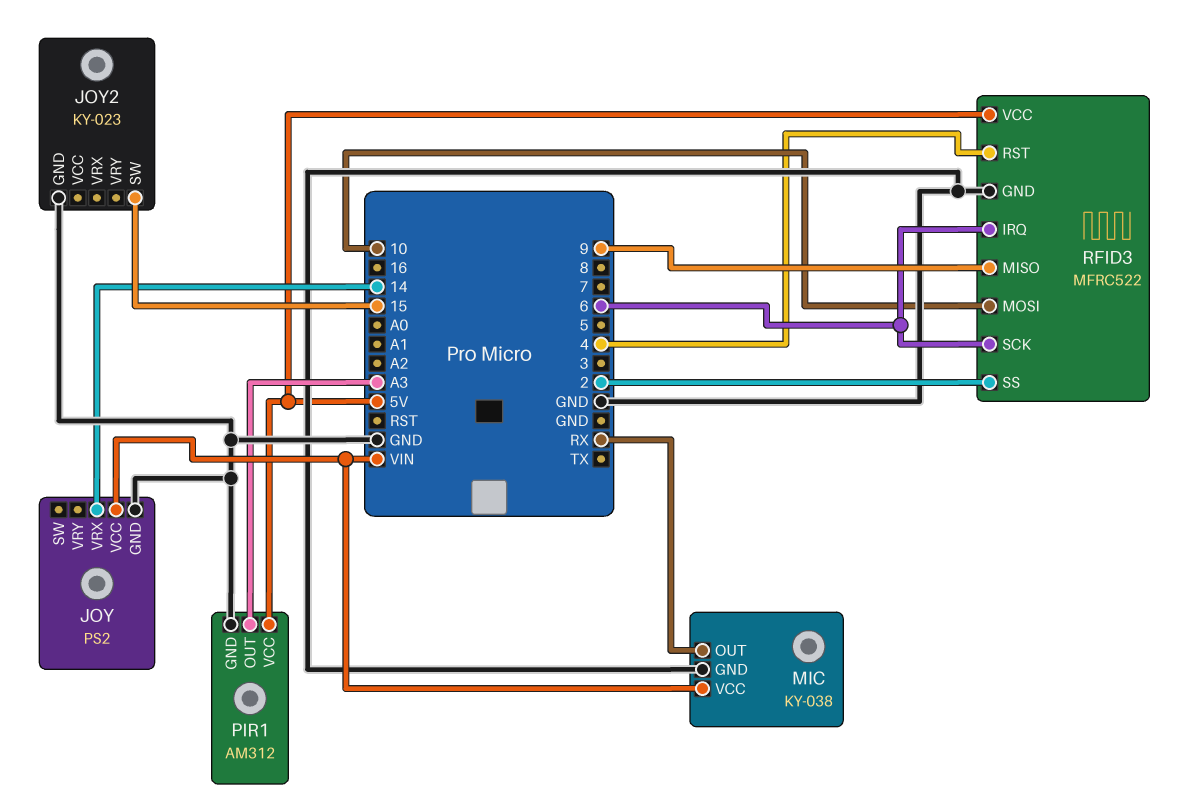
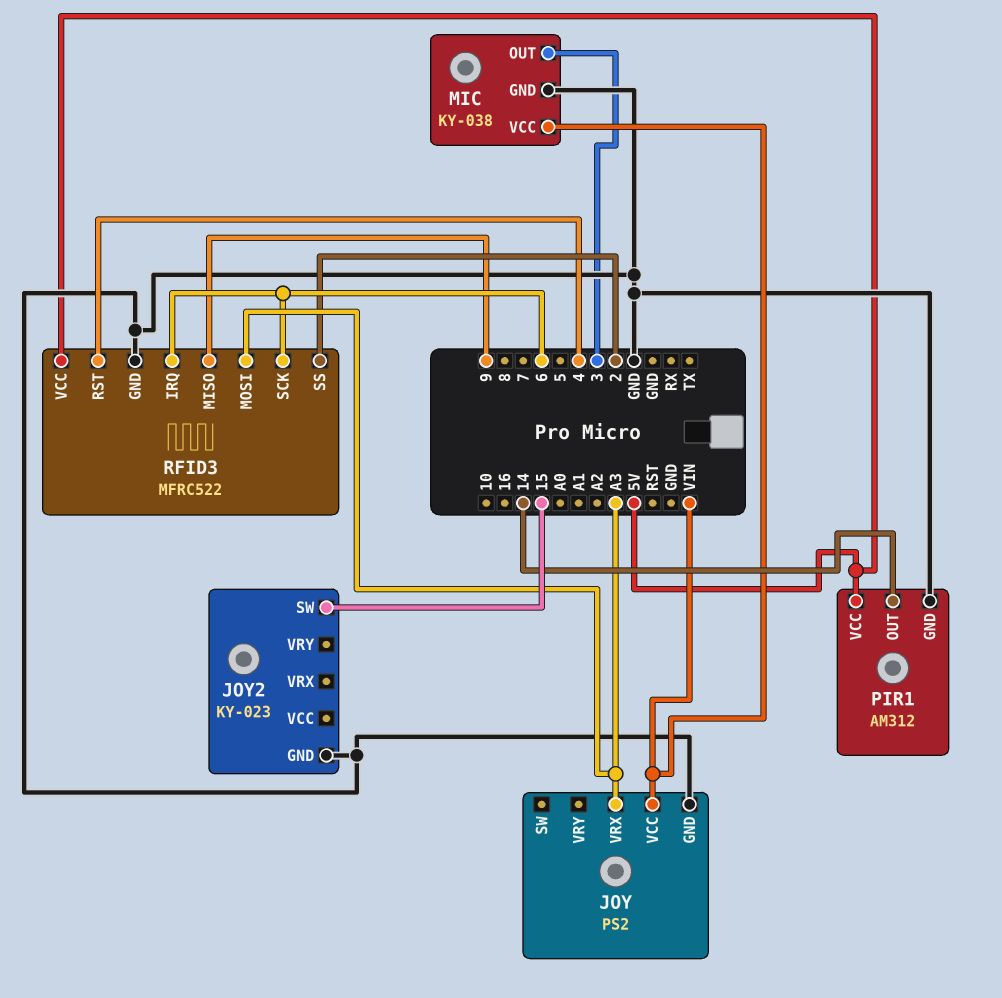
JOY pin VRX: 14 -> A3
MIC pin OUT: RX -> 3
PIR1 pin OUT: A3 -> 14
RFID3 pin MOSI: 10 -> A3

